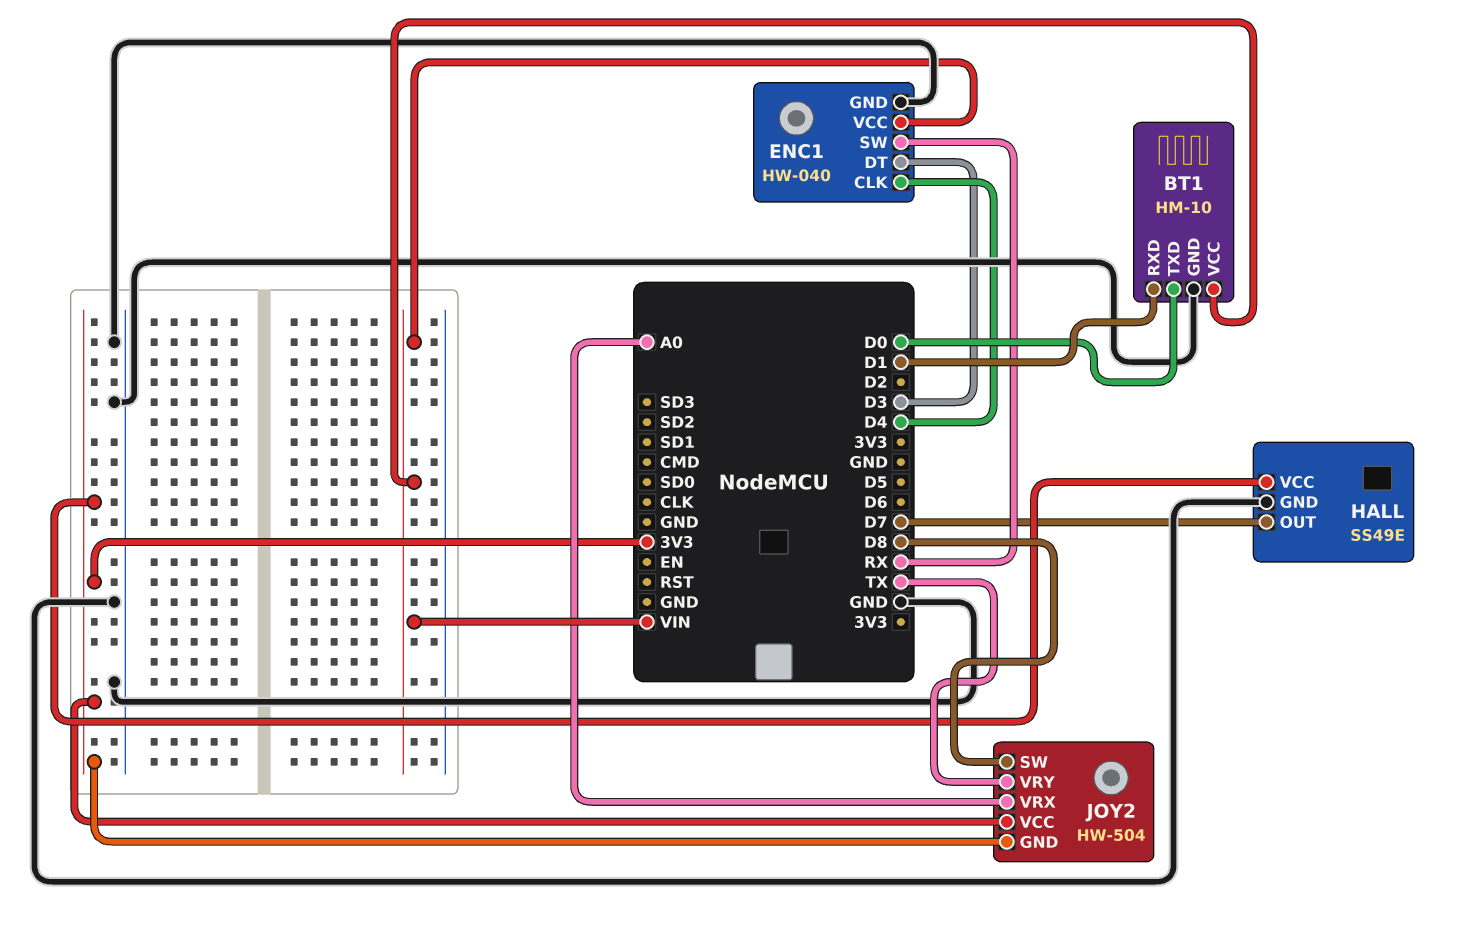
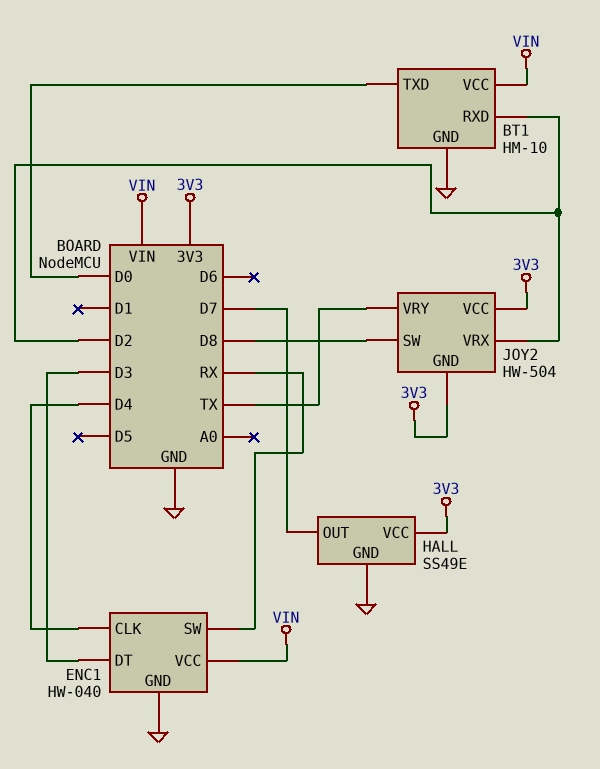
BT1 pin RXD: D1 -> D2
JOY2 pin VRX: A0 -> D2

